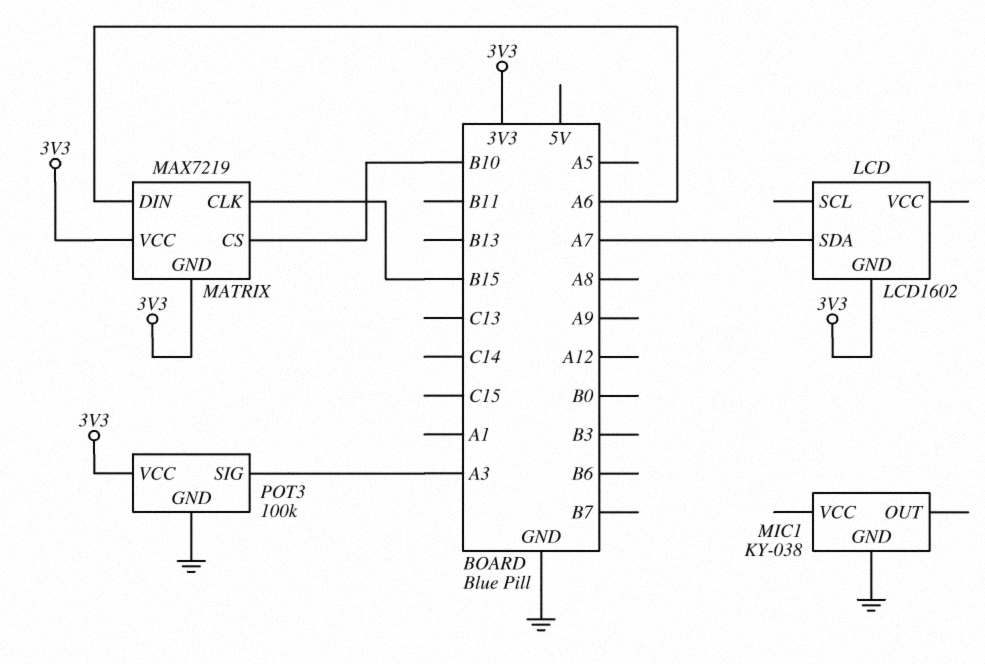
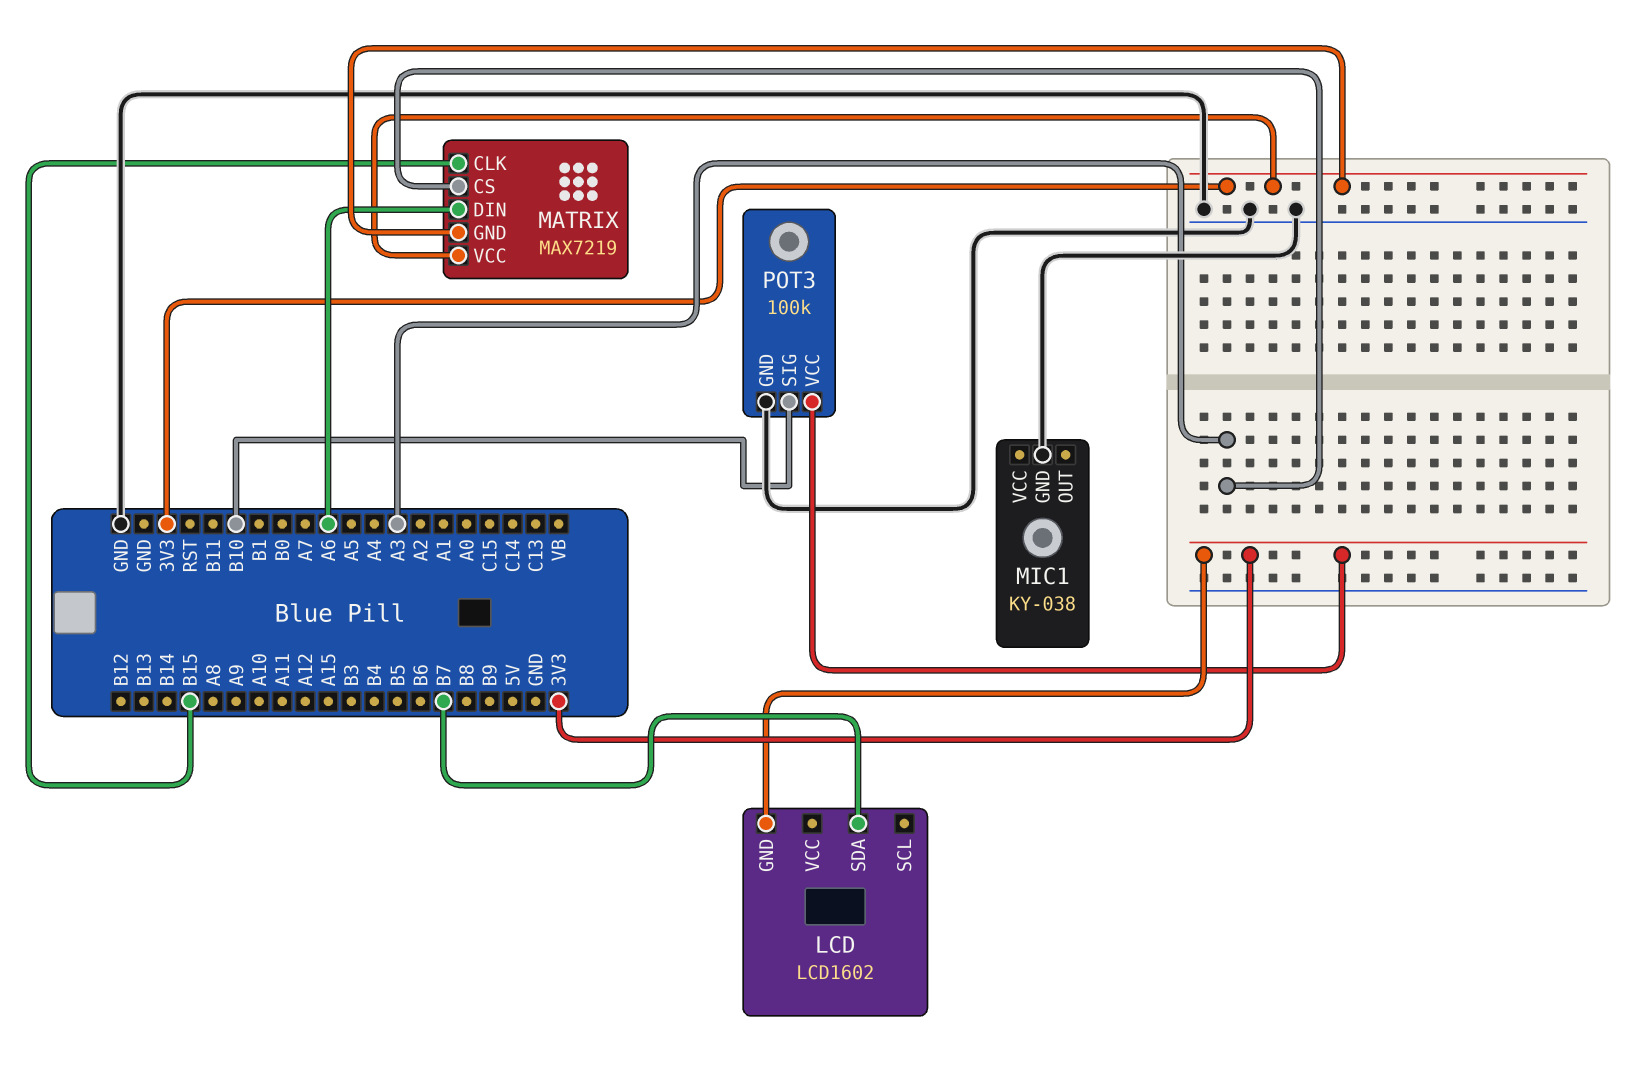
LCD pin SDA: A7 -> B7
MATRIX pin CS: B10 -> A3
POT3 pin SIG: A3 -> B10

